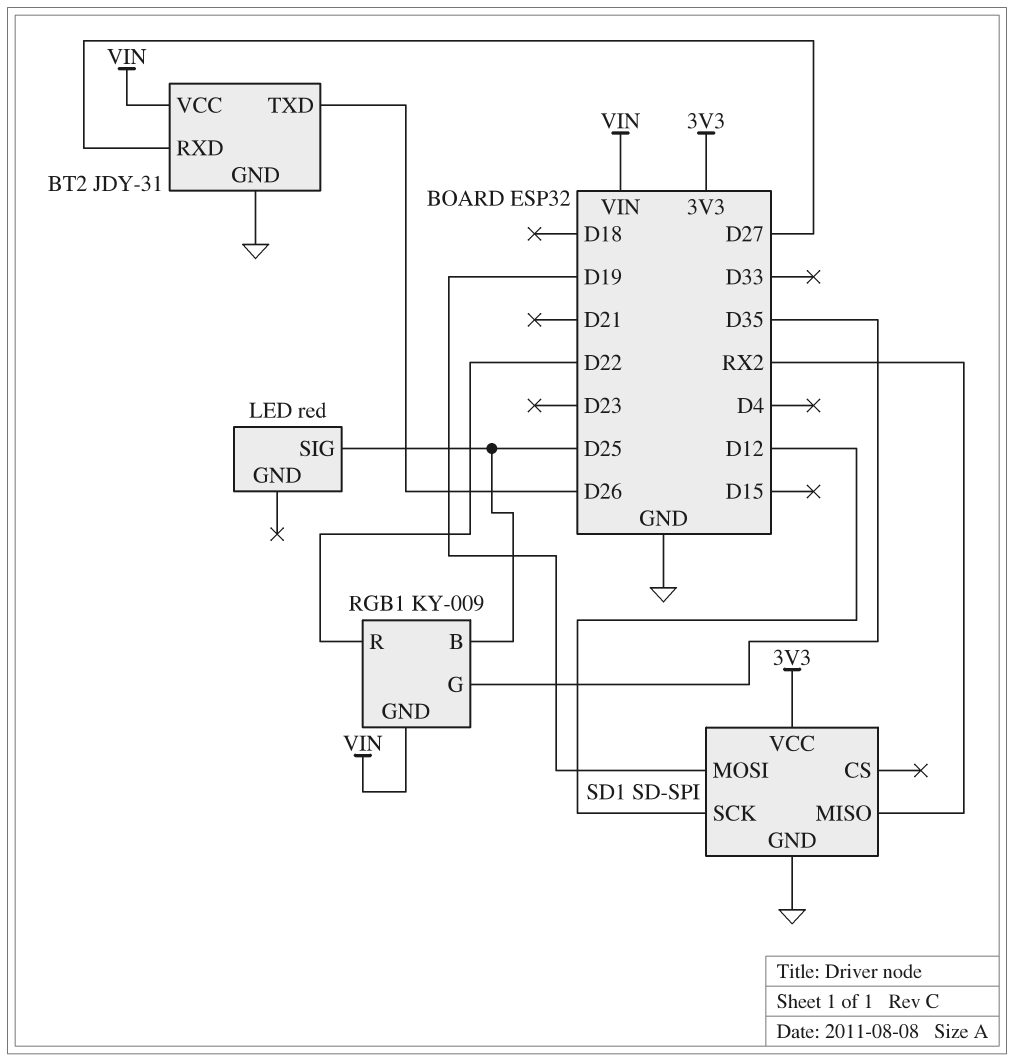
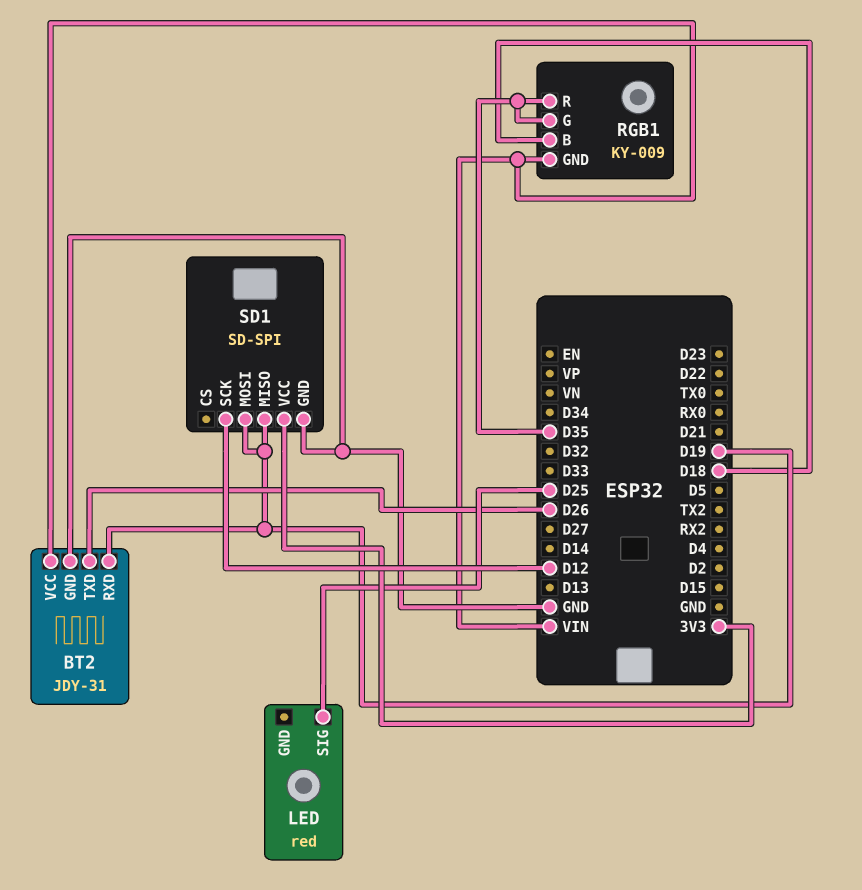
BT2 pin RXD: D27 -> D19
RGB1 pin B: D25 -> D18
RGB1 pin R: D22 -> D35
SD1 pin MISO: RX2 -> D19

